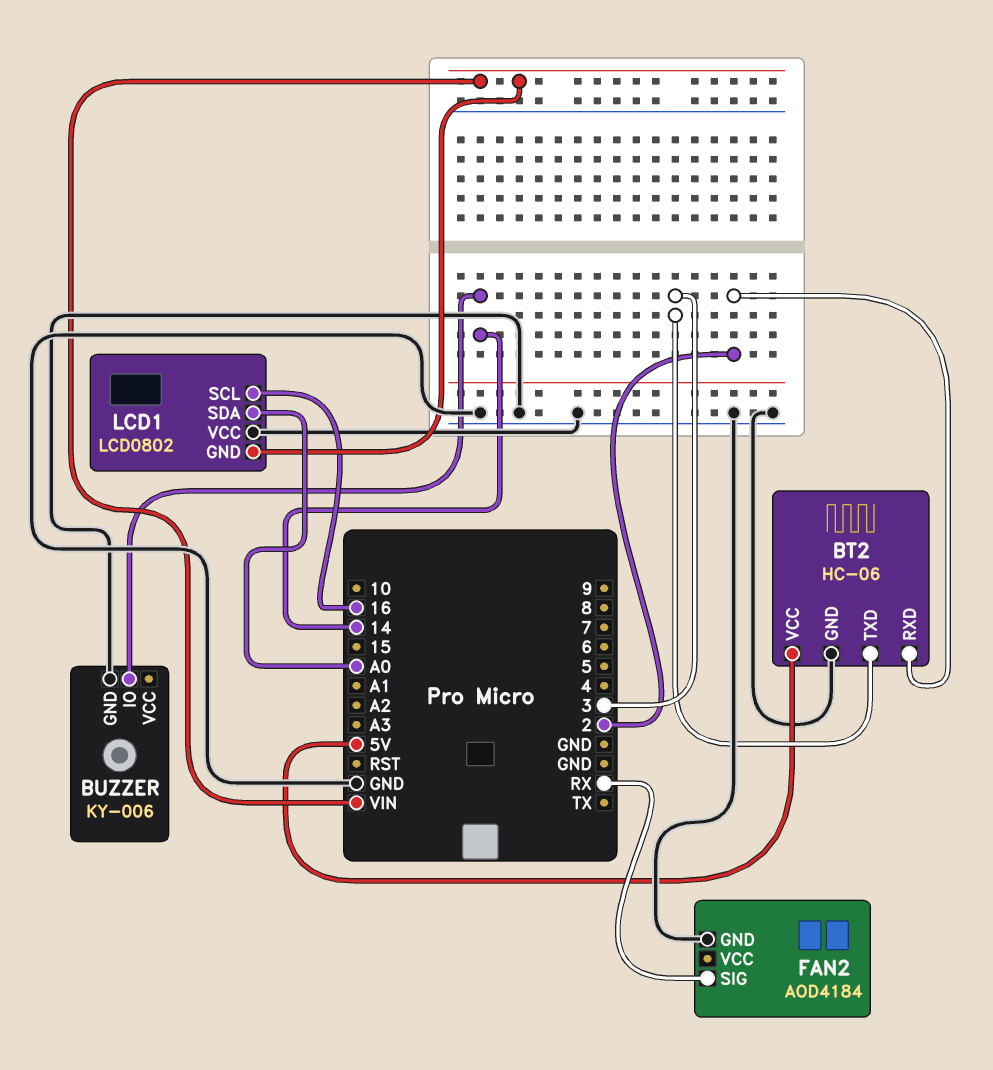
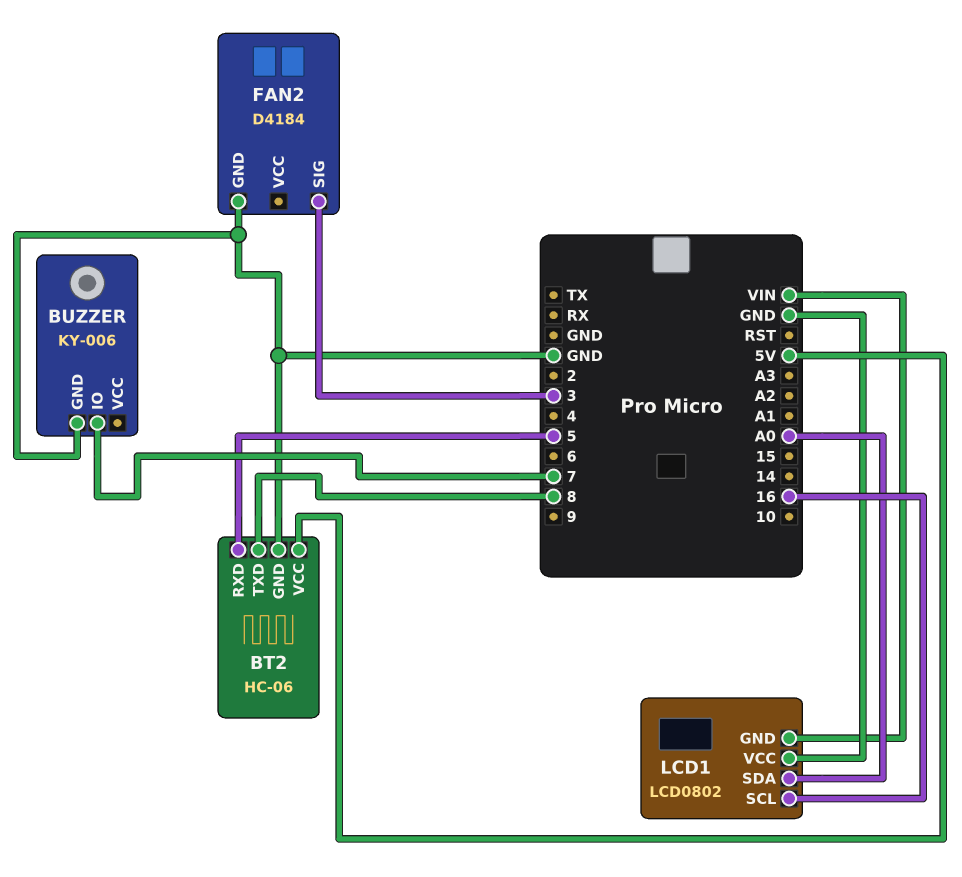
BT2 pin RXD: 2 -> 5
BT2 pin TXD: 3 -> 8
BUZZER pin IO: 14 -> 7
FAN2: AOD4184 -> D4184
FAN2 pin SIG: RX -> 3

